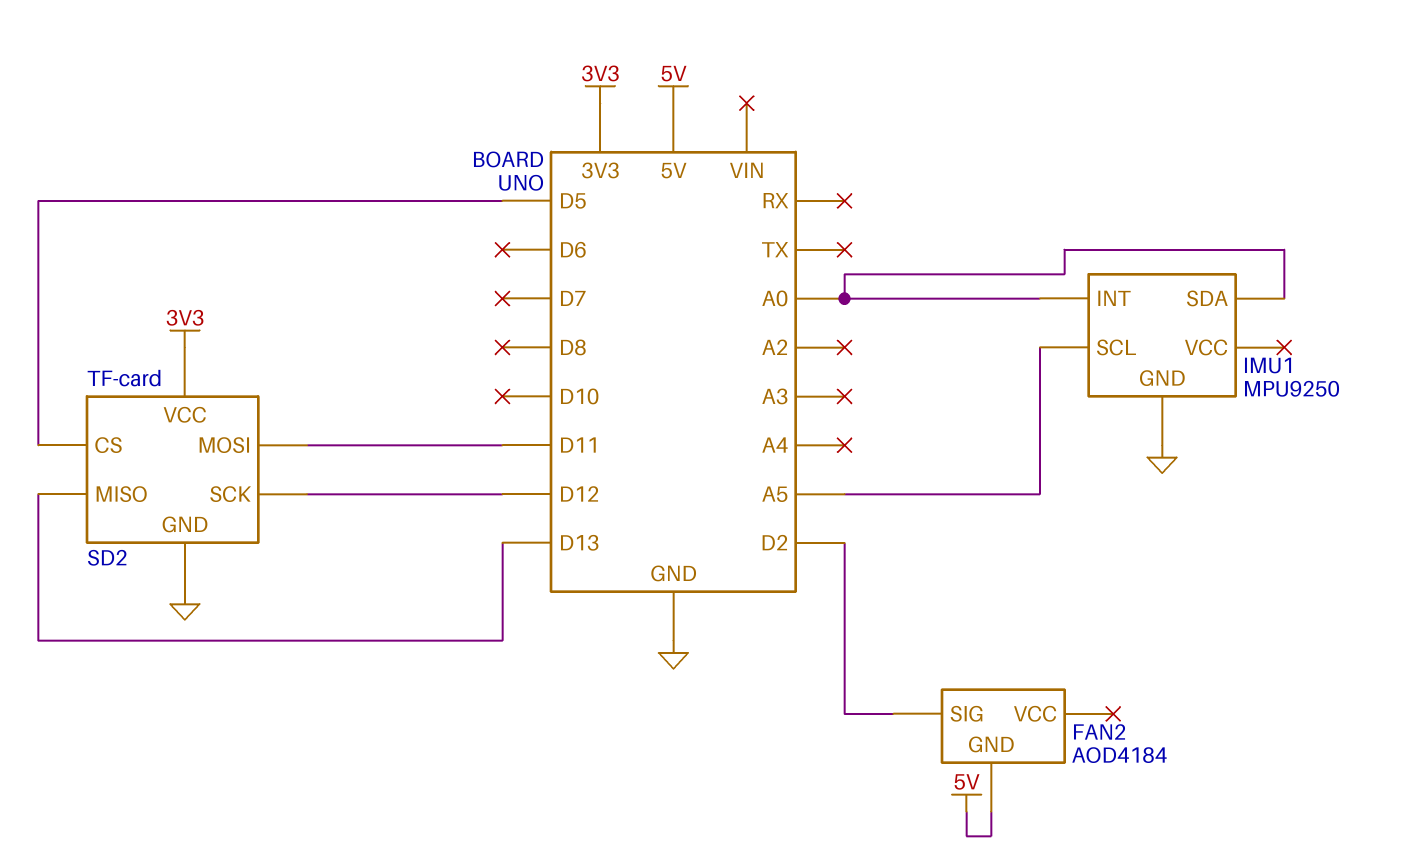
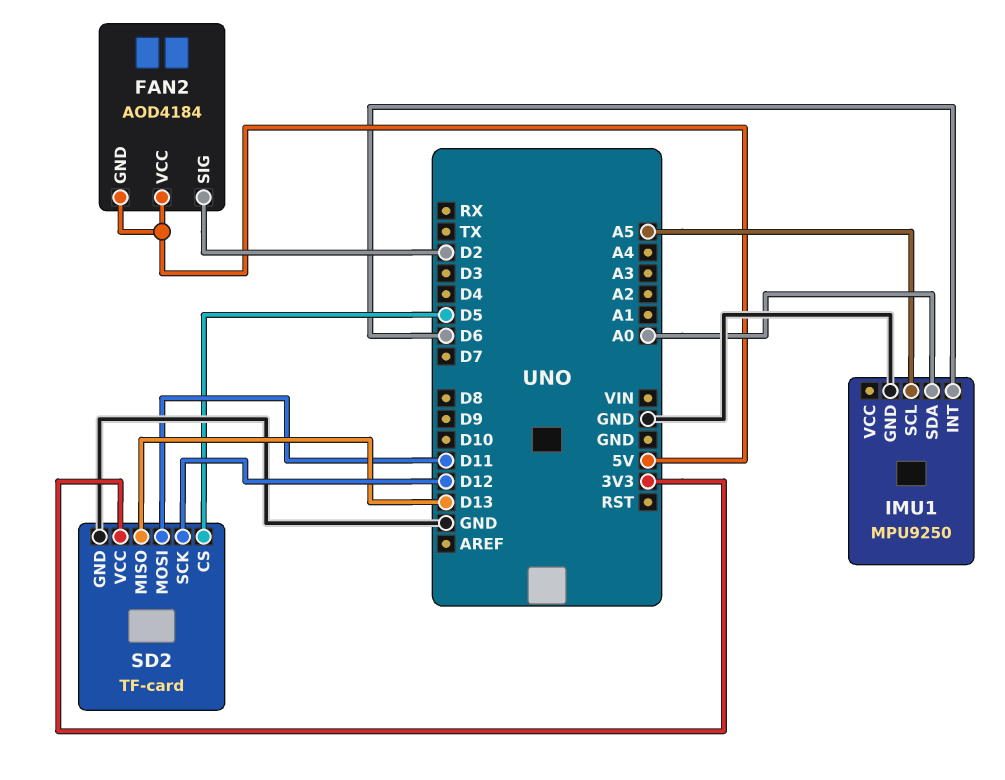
FAN2 pin VCC: none -> 5V
IMU1 pin INT: A0 -> D6

